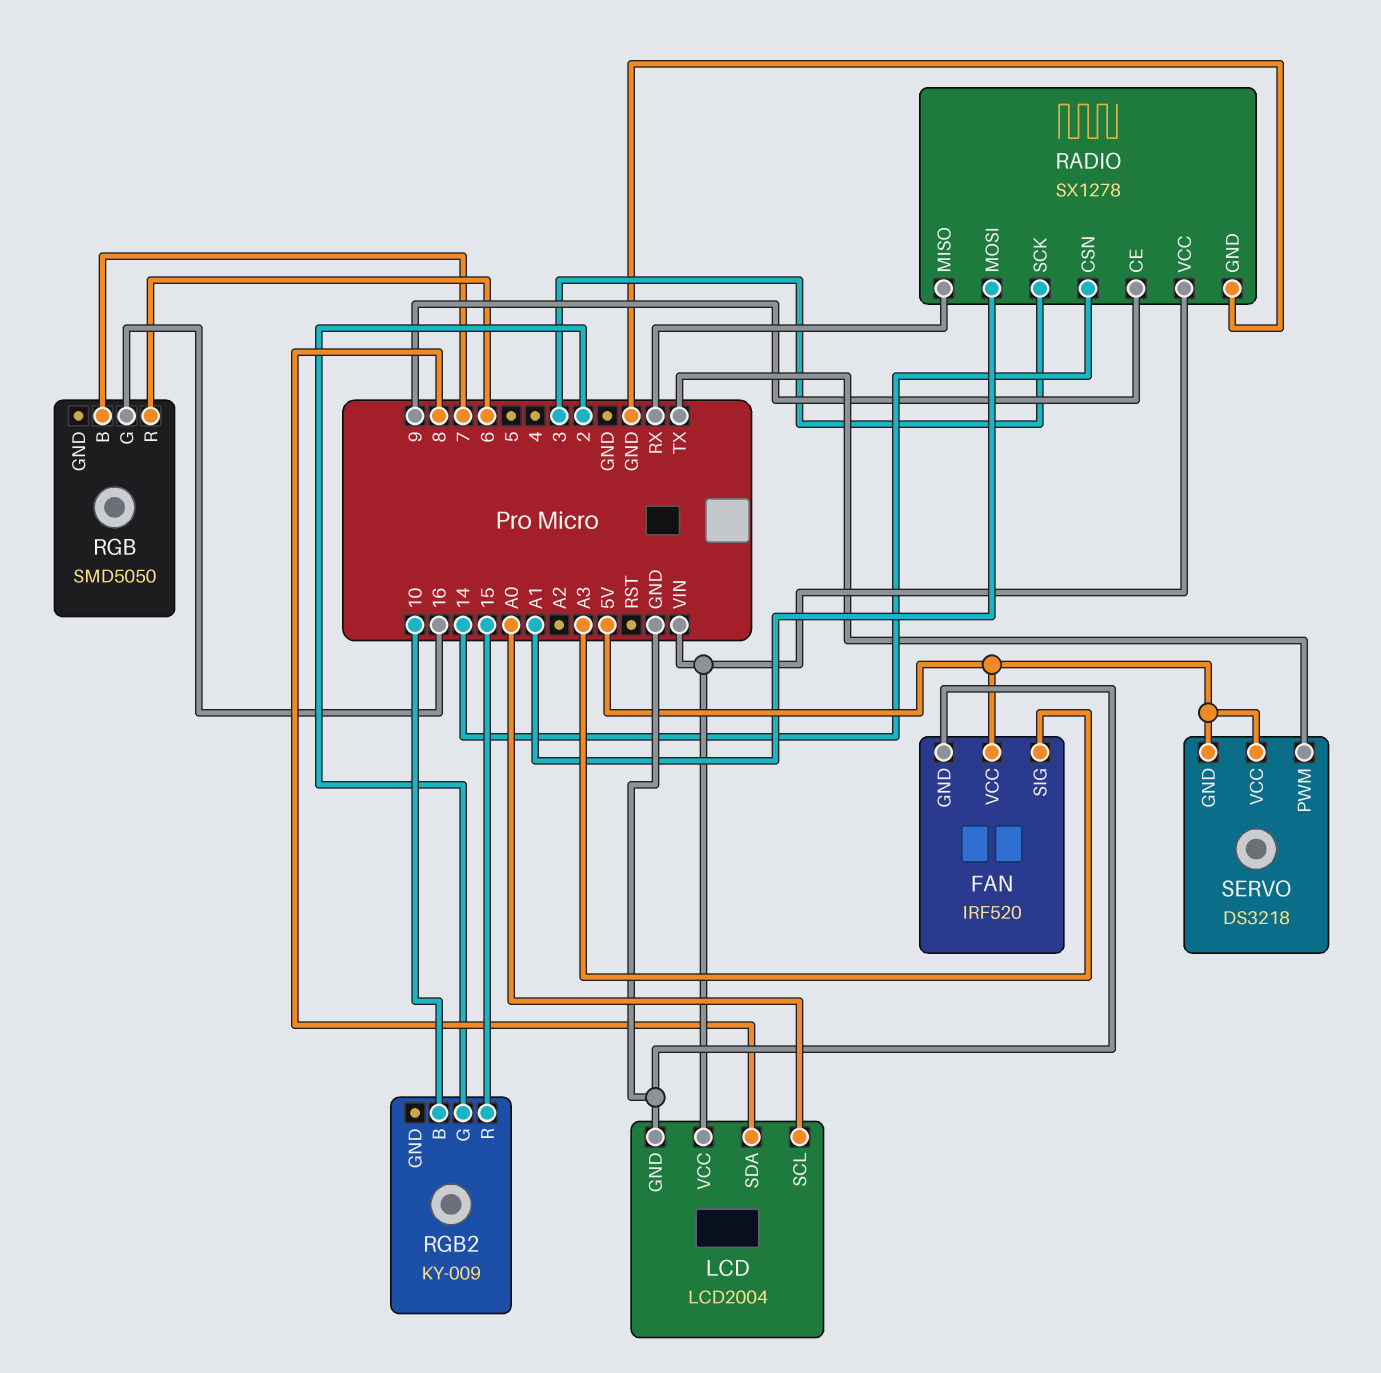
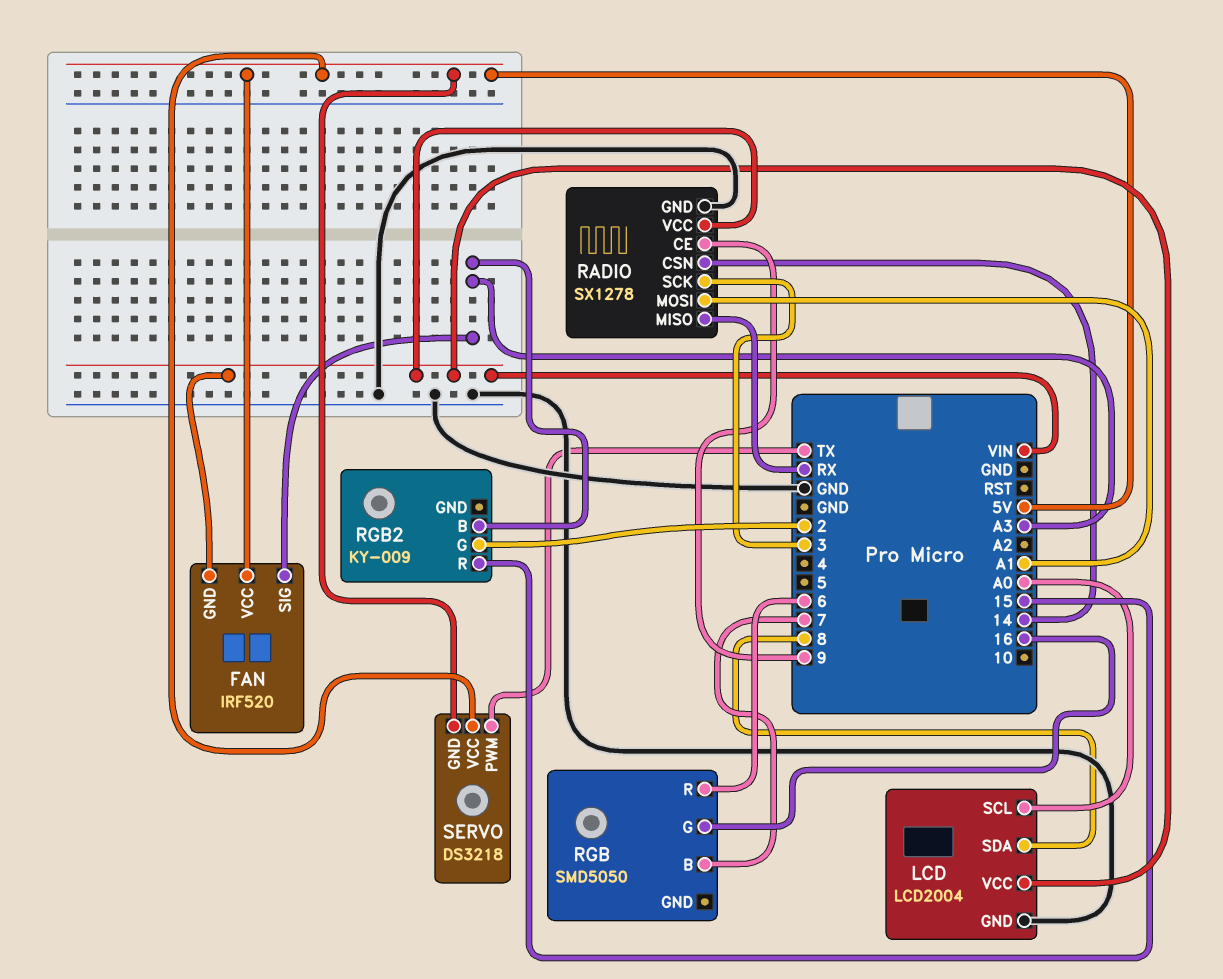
FAN pin GND: GND -> VIN
RGB2 pin B: 10 -> A3

